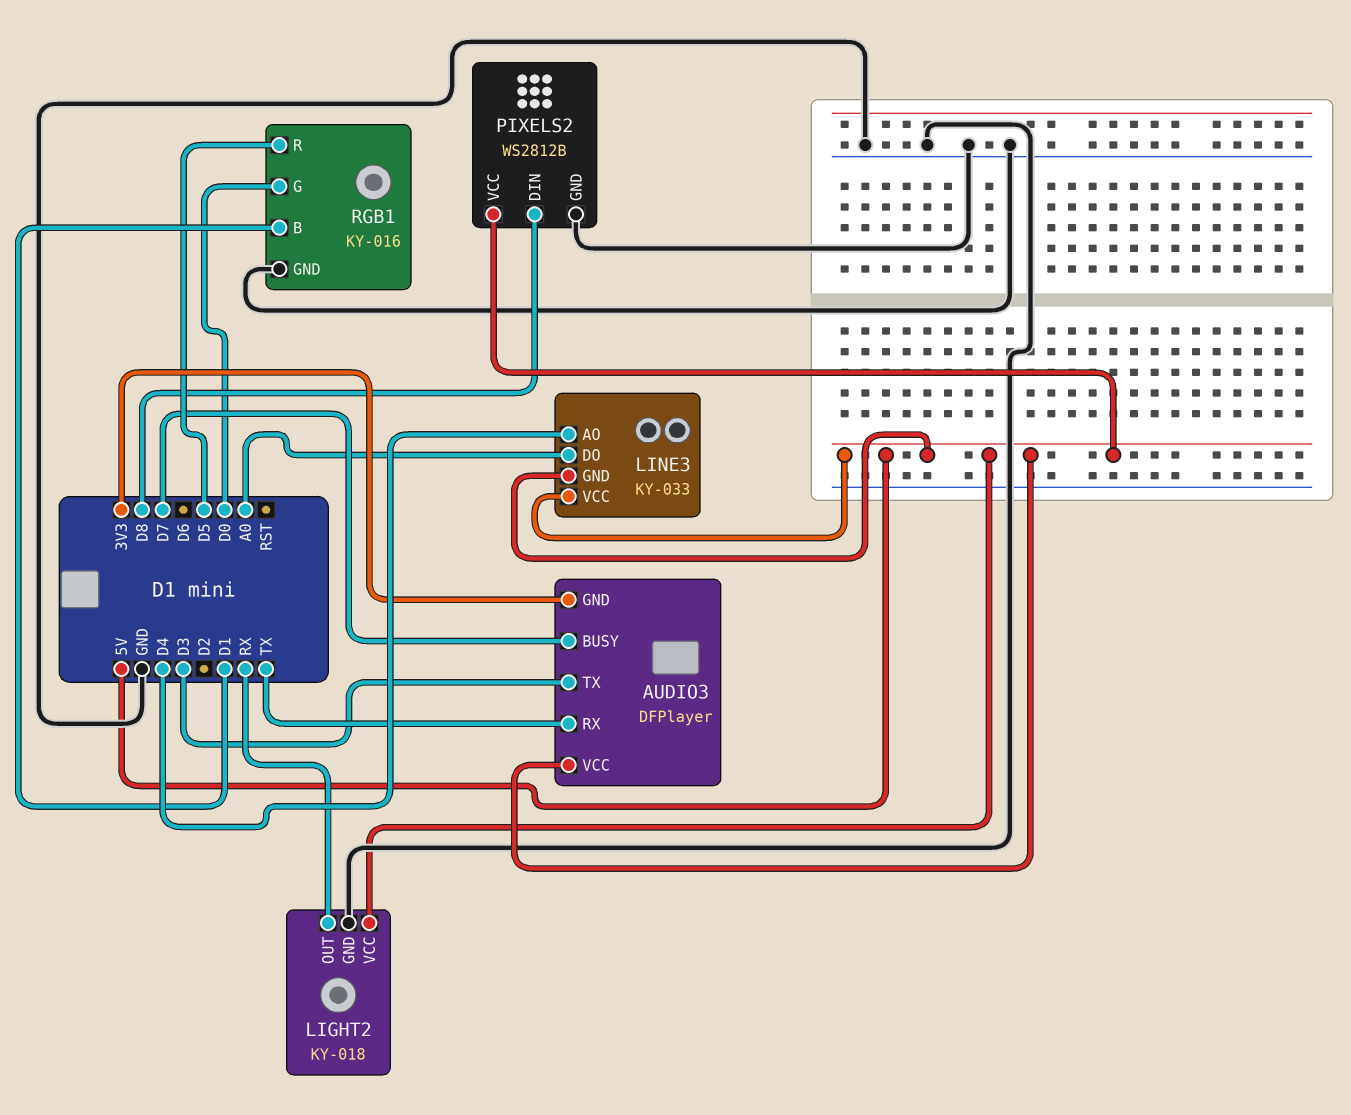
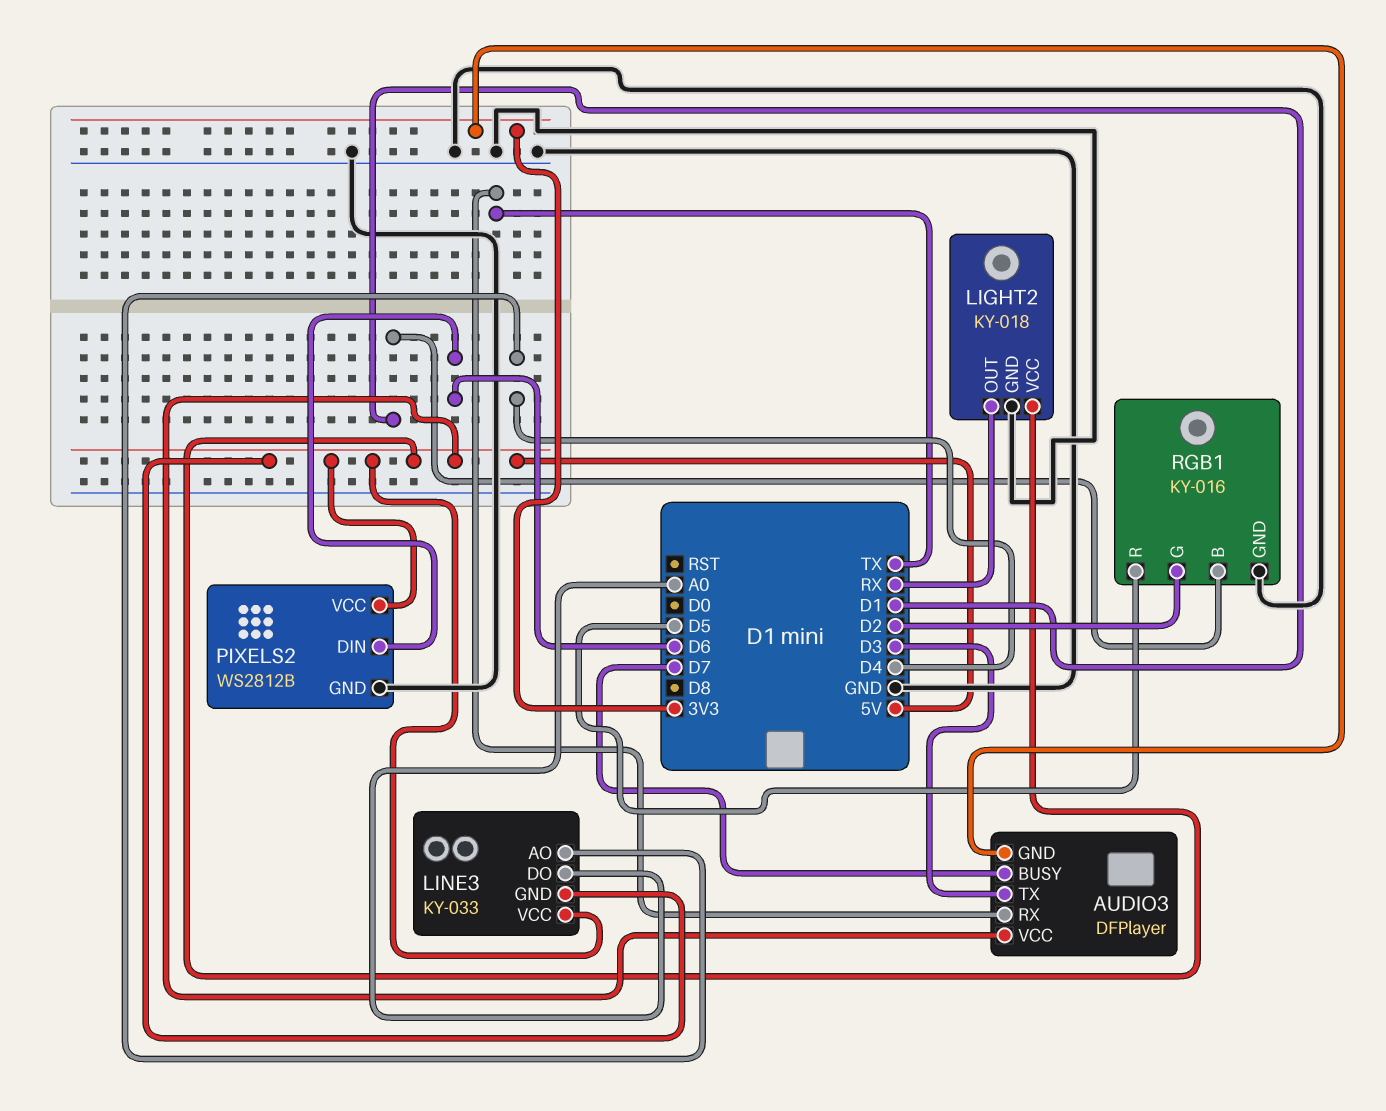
PIXELS2 pin DIN: D8 -> D6
RGB1 pin G: D0 -> D2

